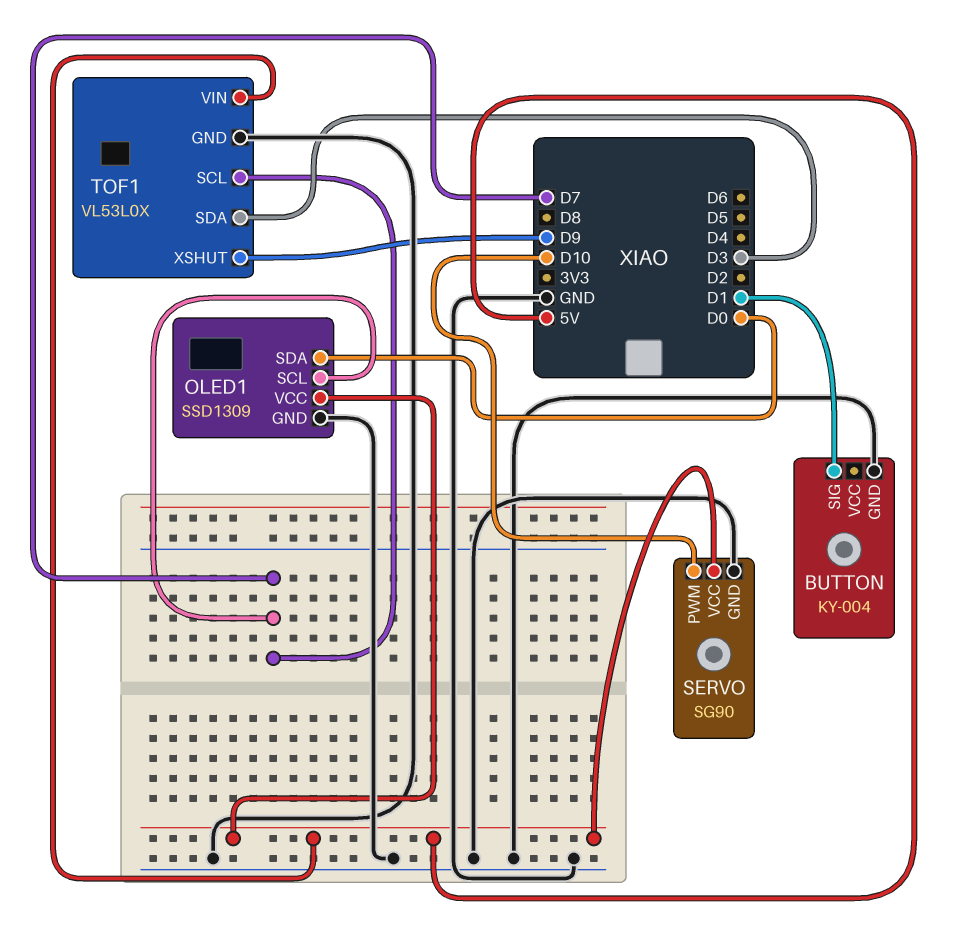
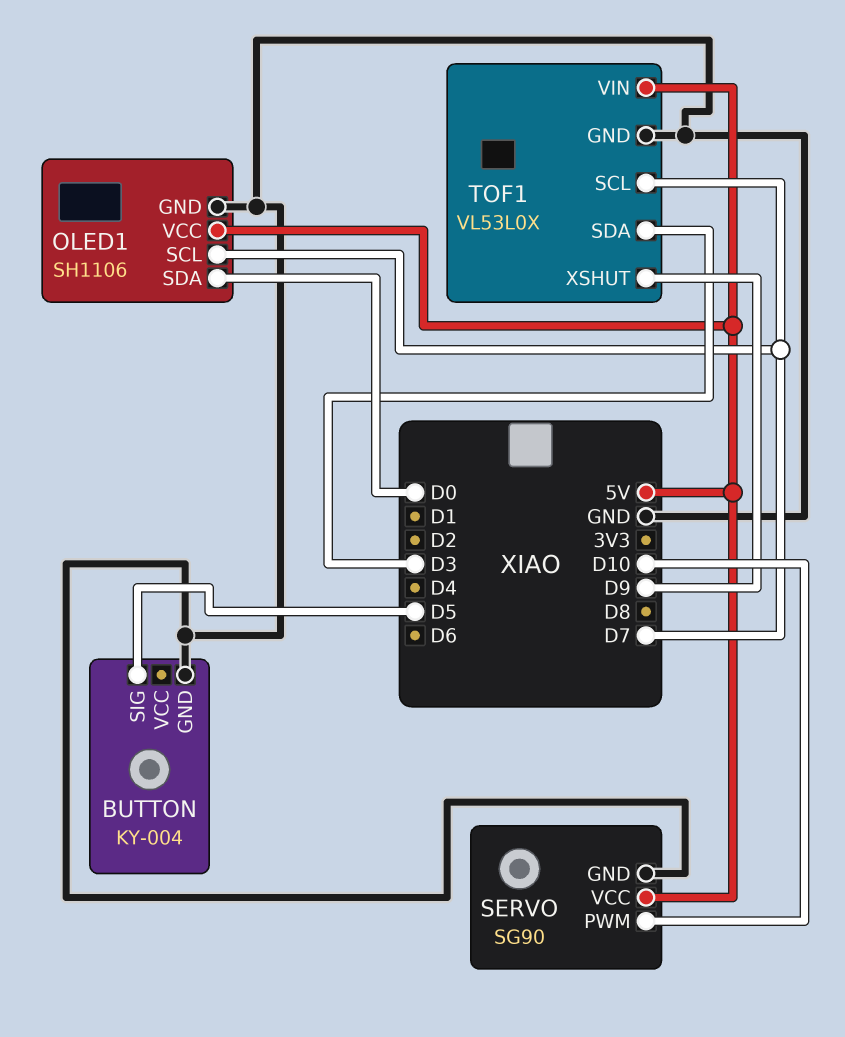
BUTTON pin SIG: D1 -> D5
OLED1: SSD1309 -> SH1106

